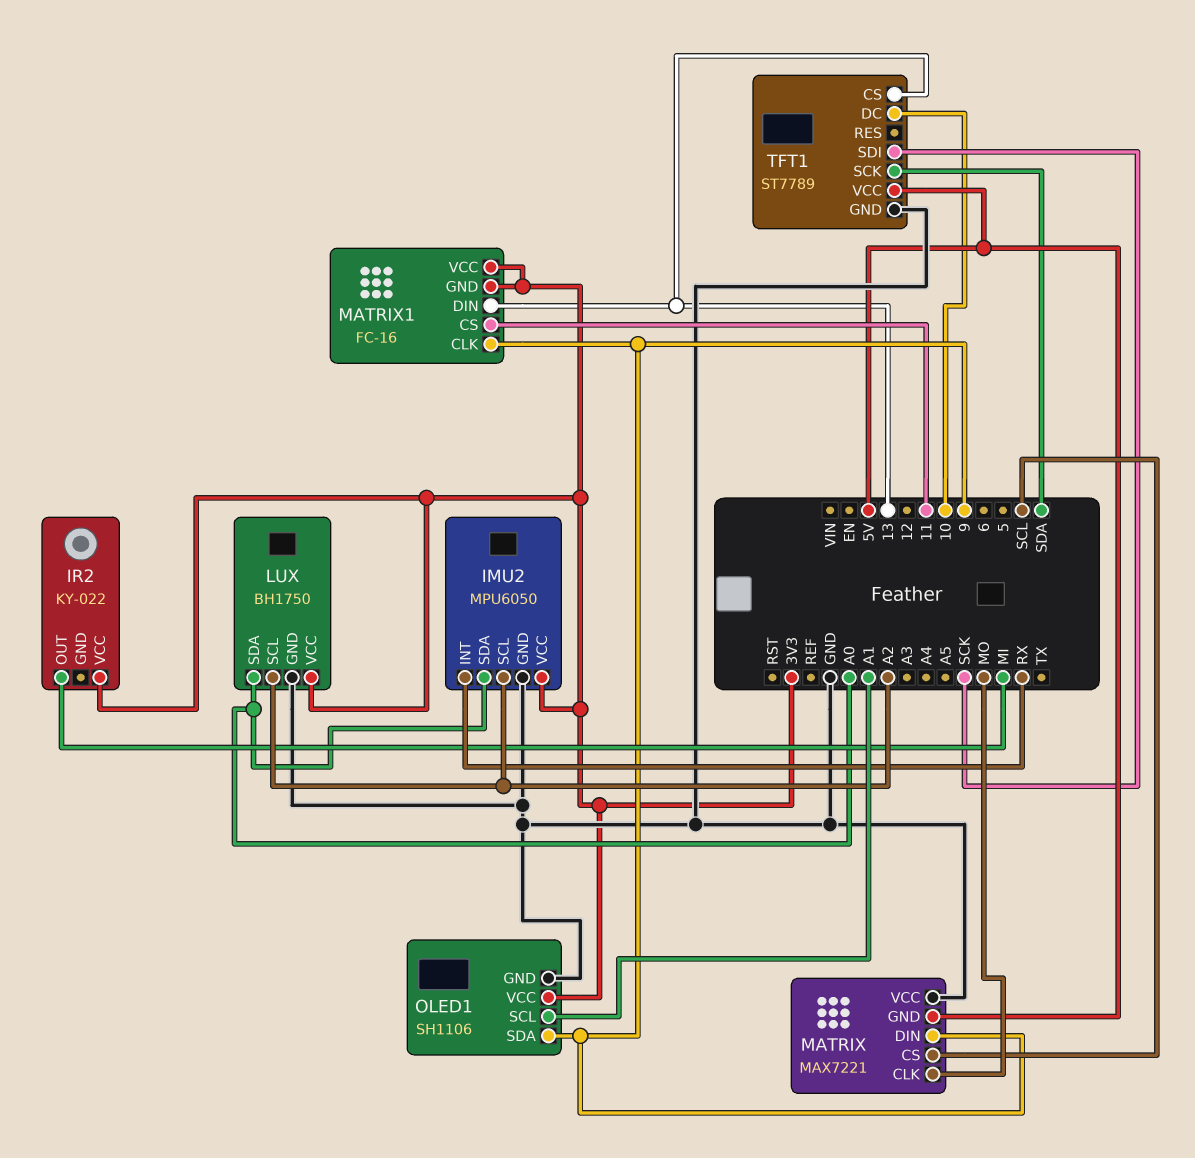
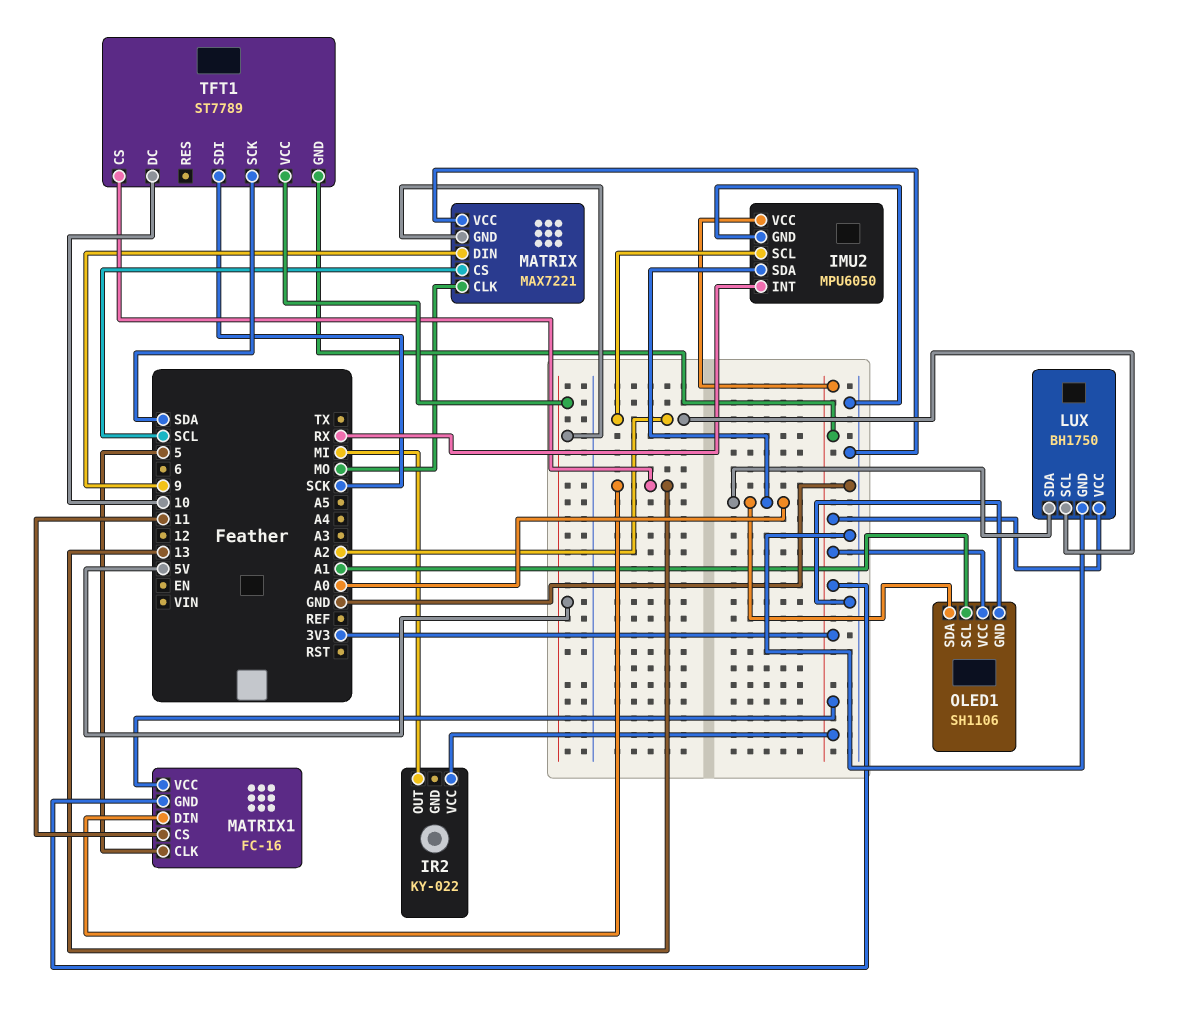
MATRIX1 pin CLK: 9 -> 5
OLED1 pin SDA: 9 -> A0
TFT1 pin GND: GND -> 3V3

